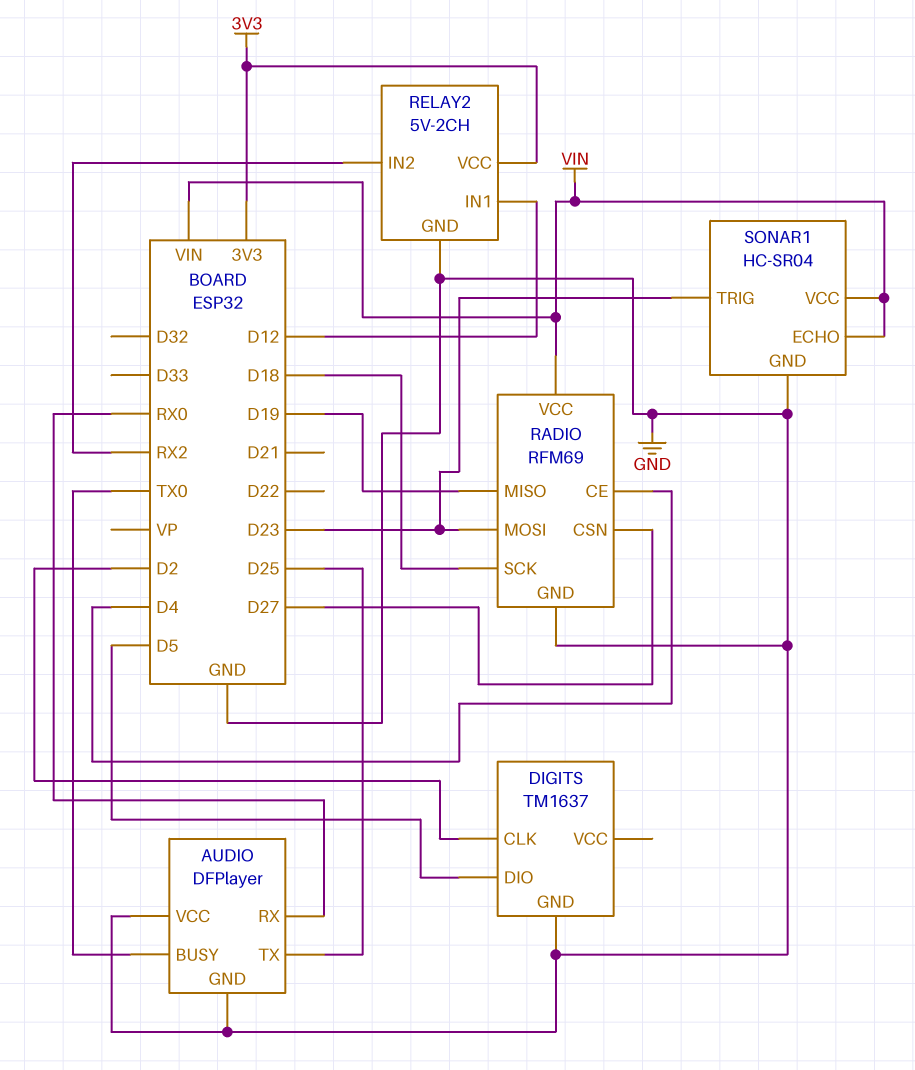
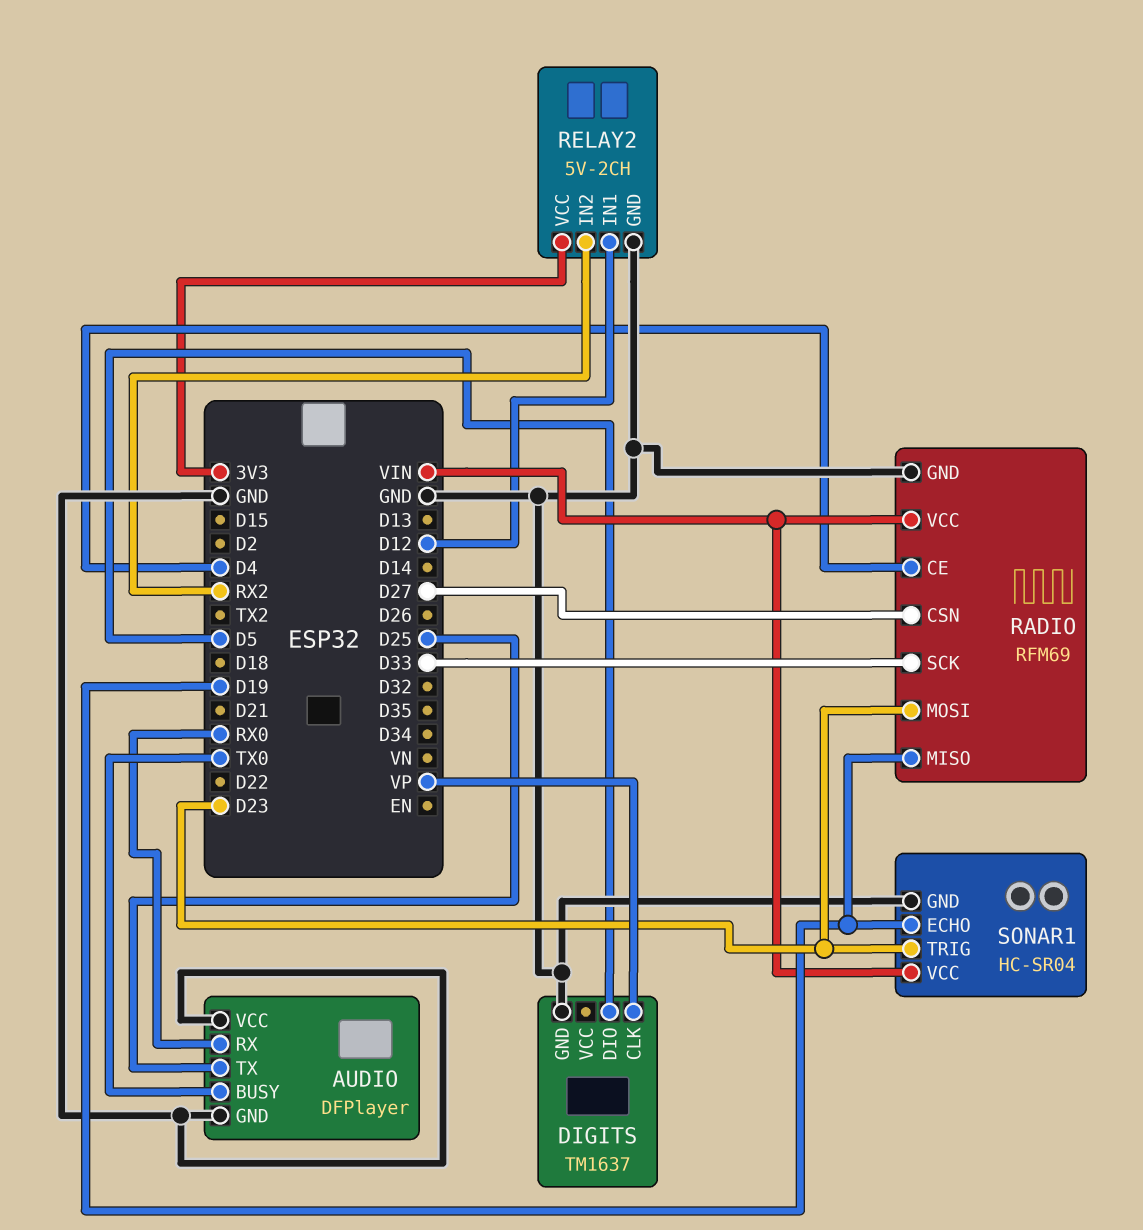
DIGITS pin CLK: D2 -> VP
RADIO pin SCK: D18 -> D33
SONAR1 pin ECHO: VIN -> D19

